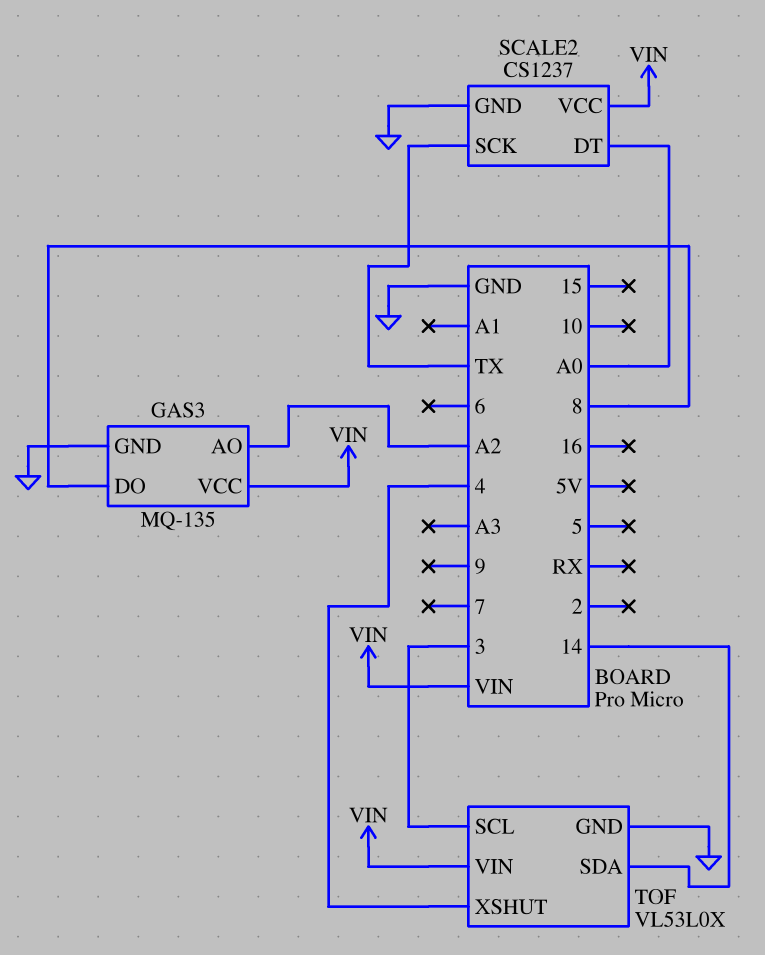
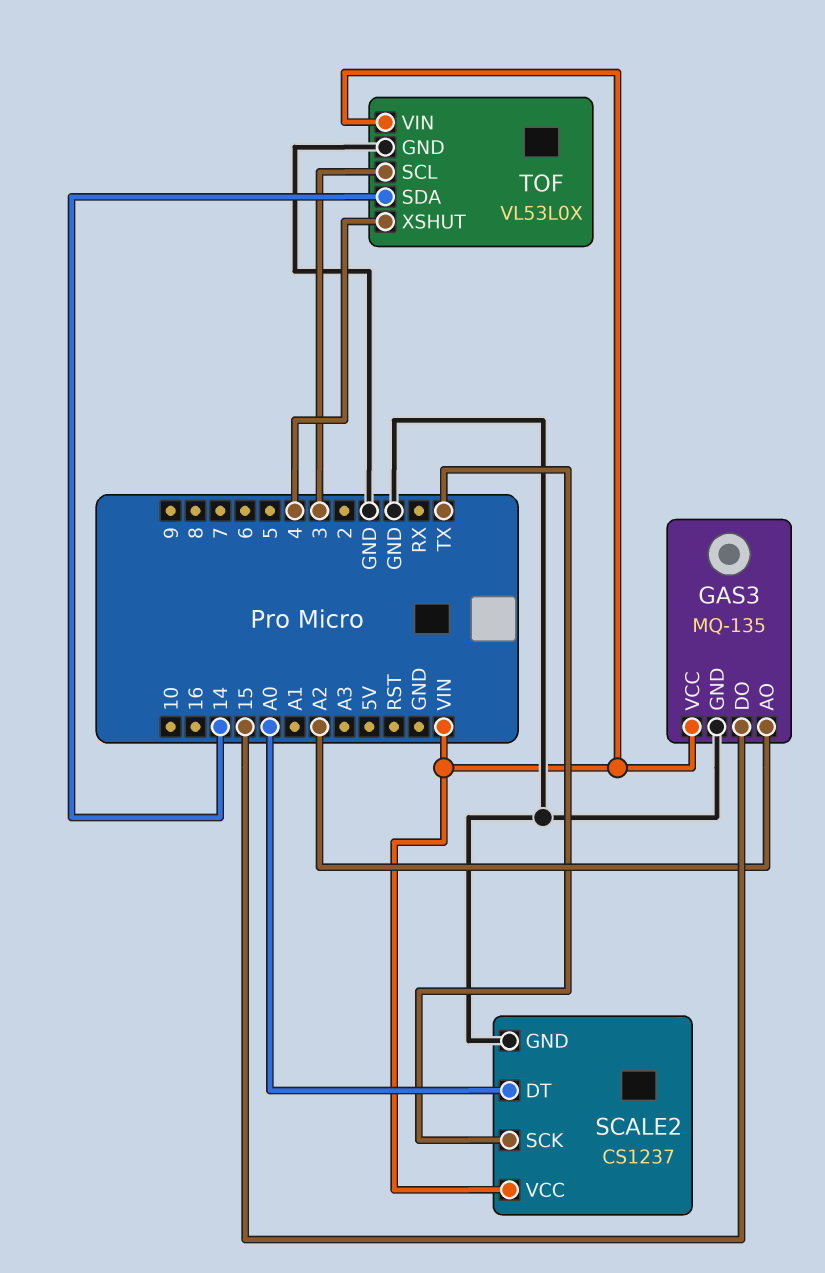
GAS3 pin DO: 8 -> 15

